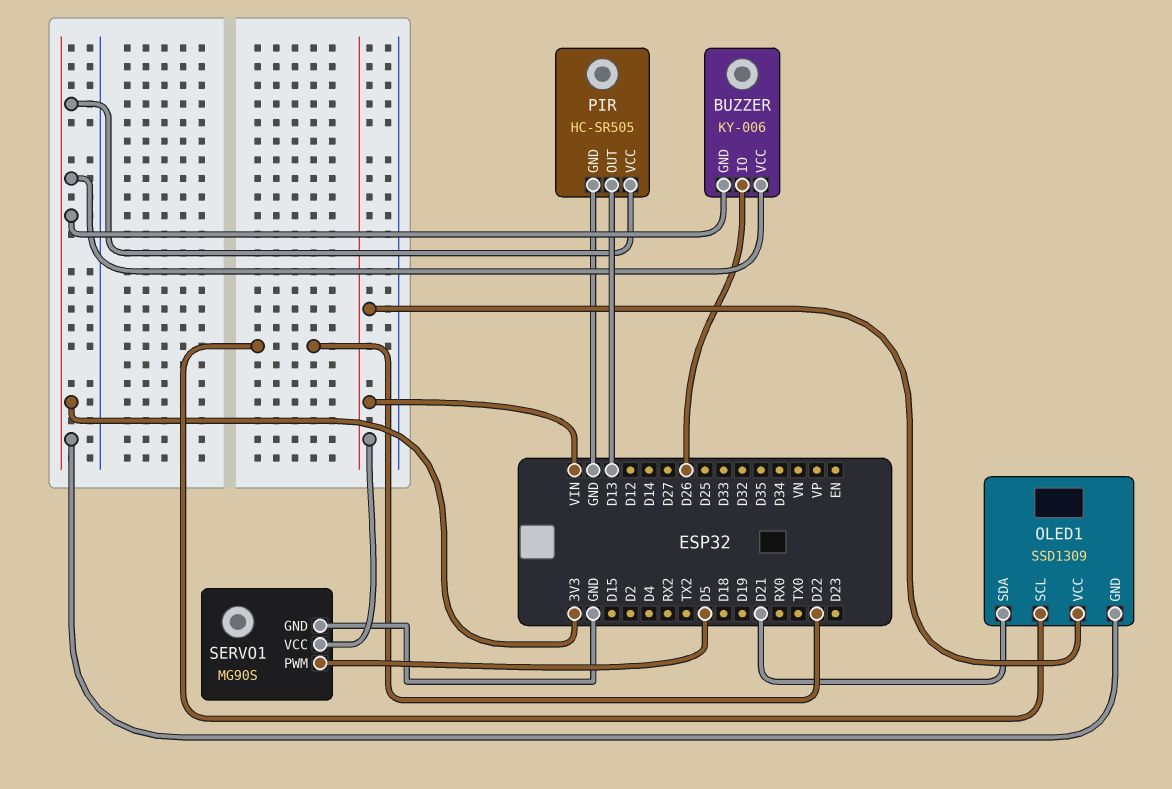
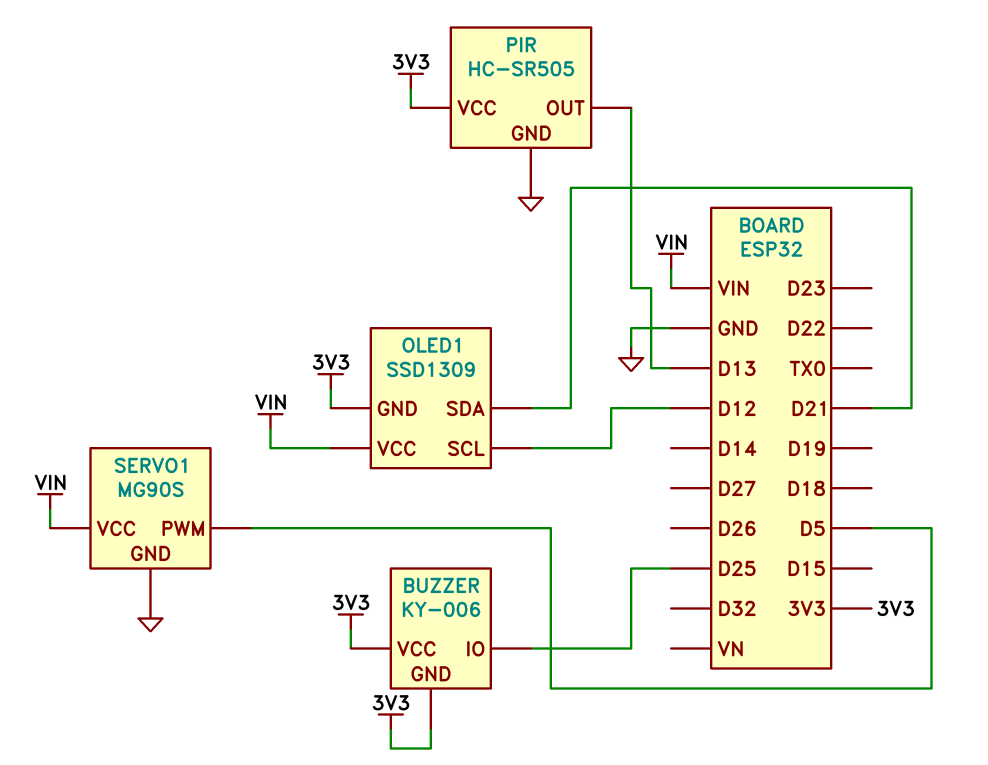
BUZZER pin IO: D26 -> D25
OLED1 pin SCL: D22 -> D12

